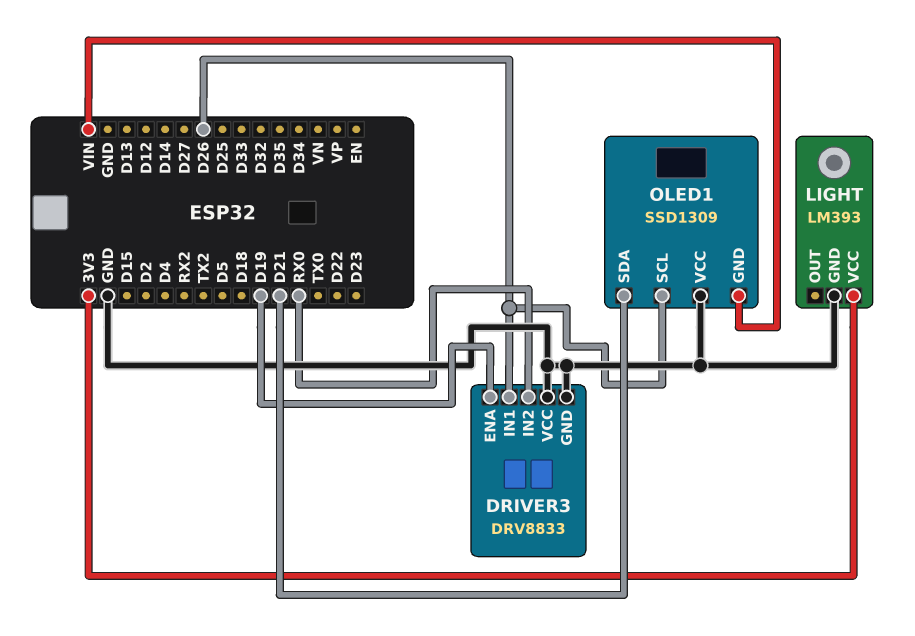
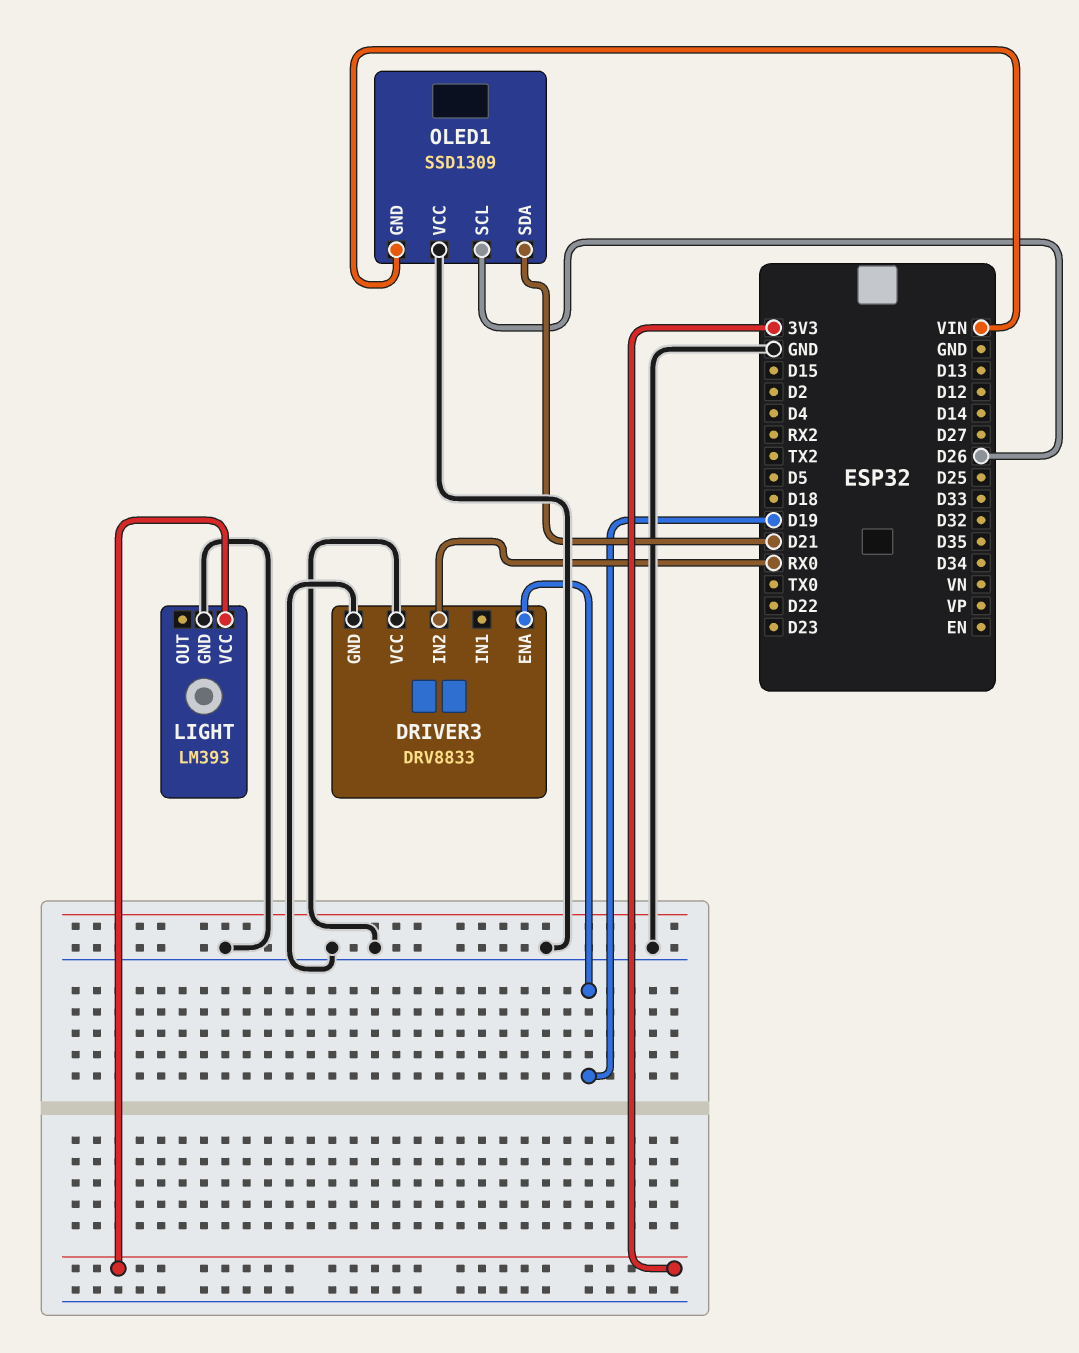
DRIVER3 pin IN1: D26 -> none

